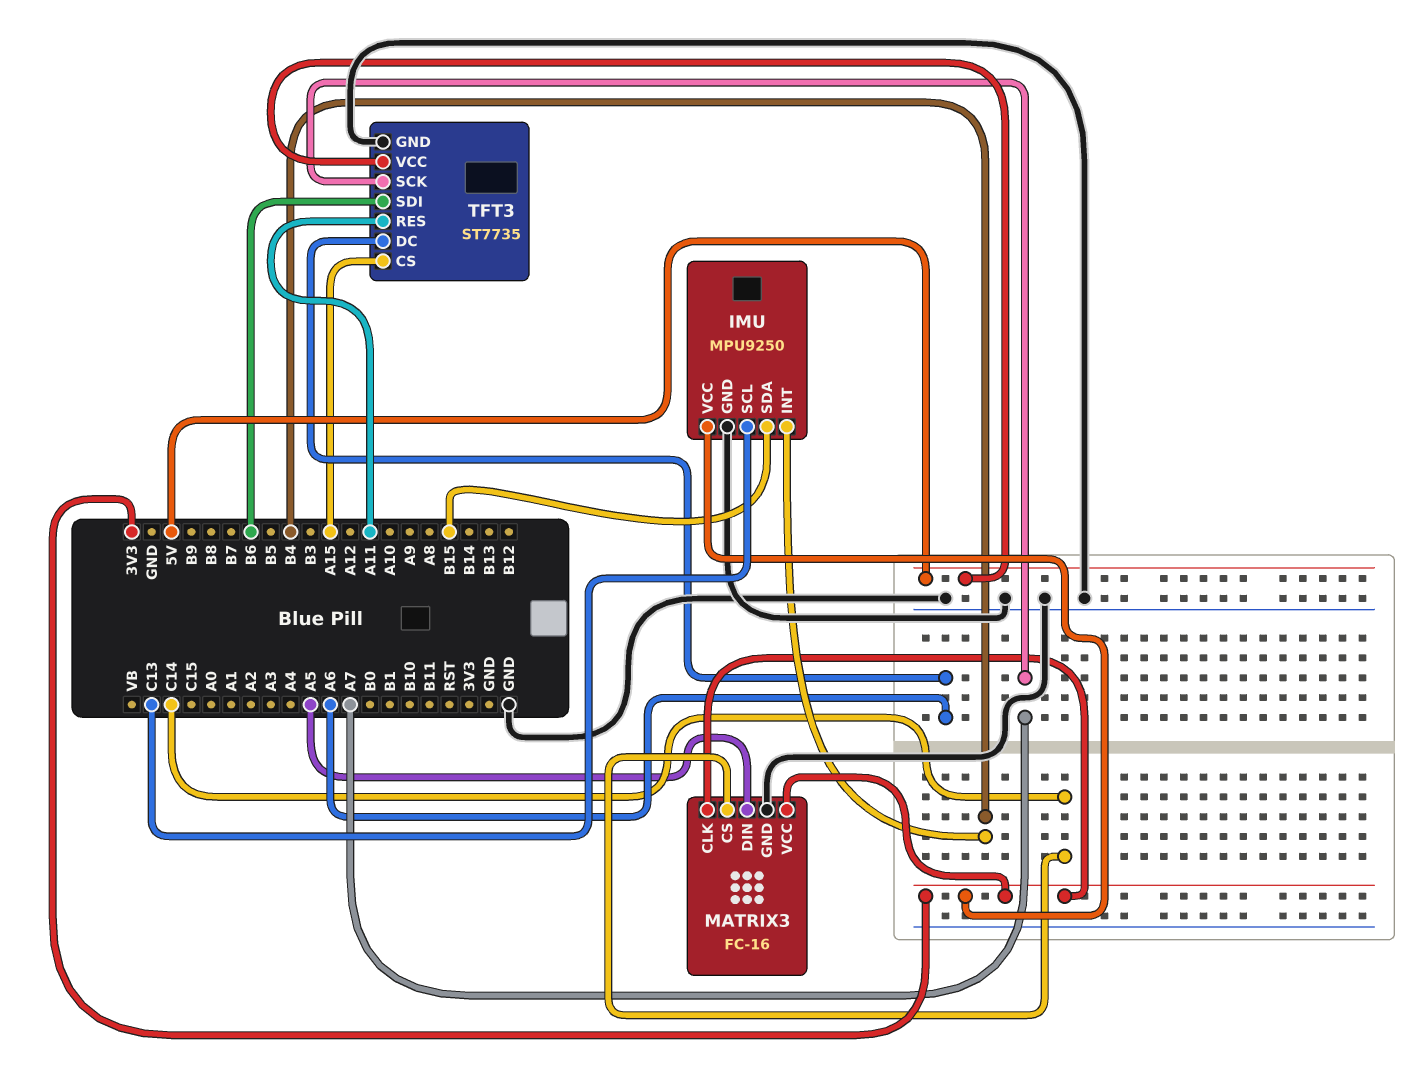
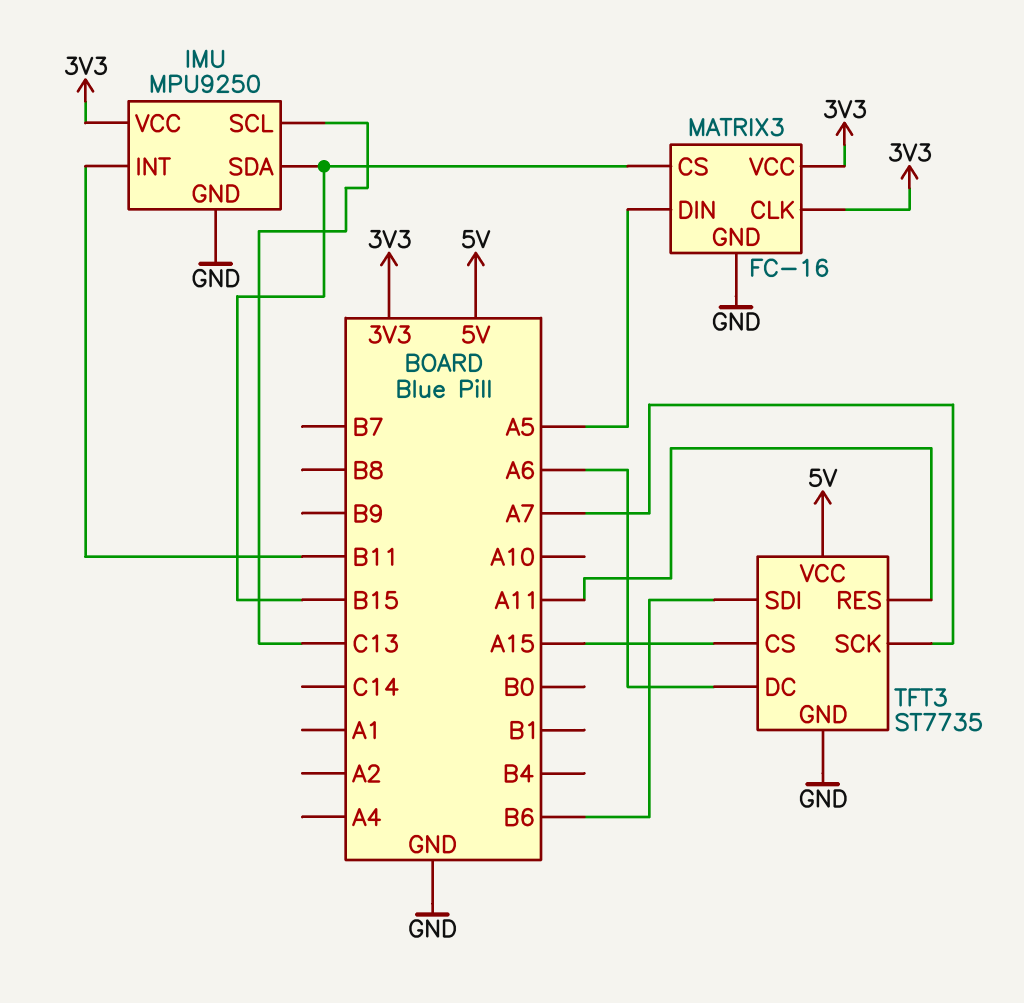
IMU pin INT: B4 -> B11
MATRIX3 pin CS: C14 -> B15

